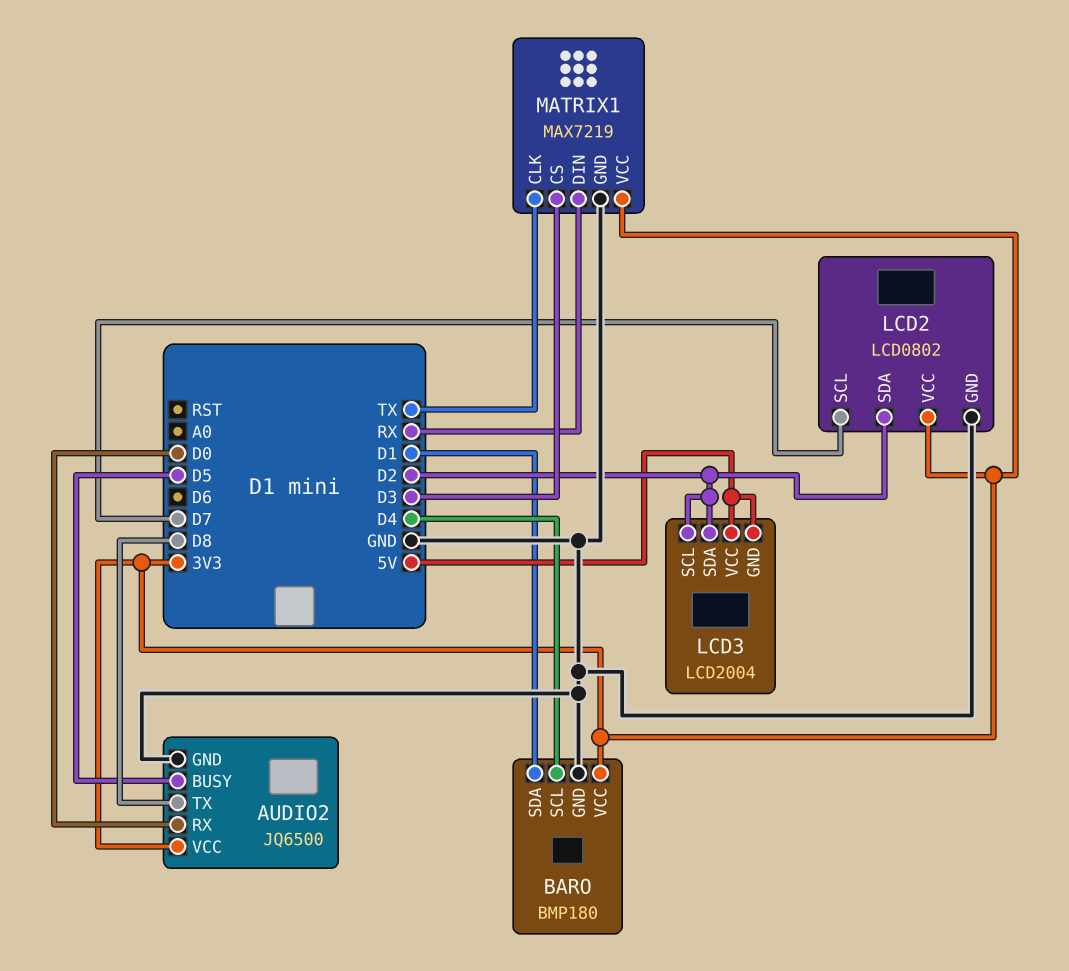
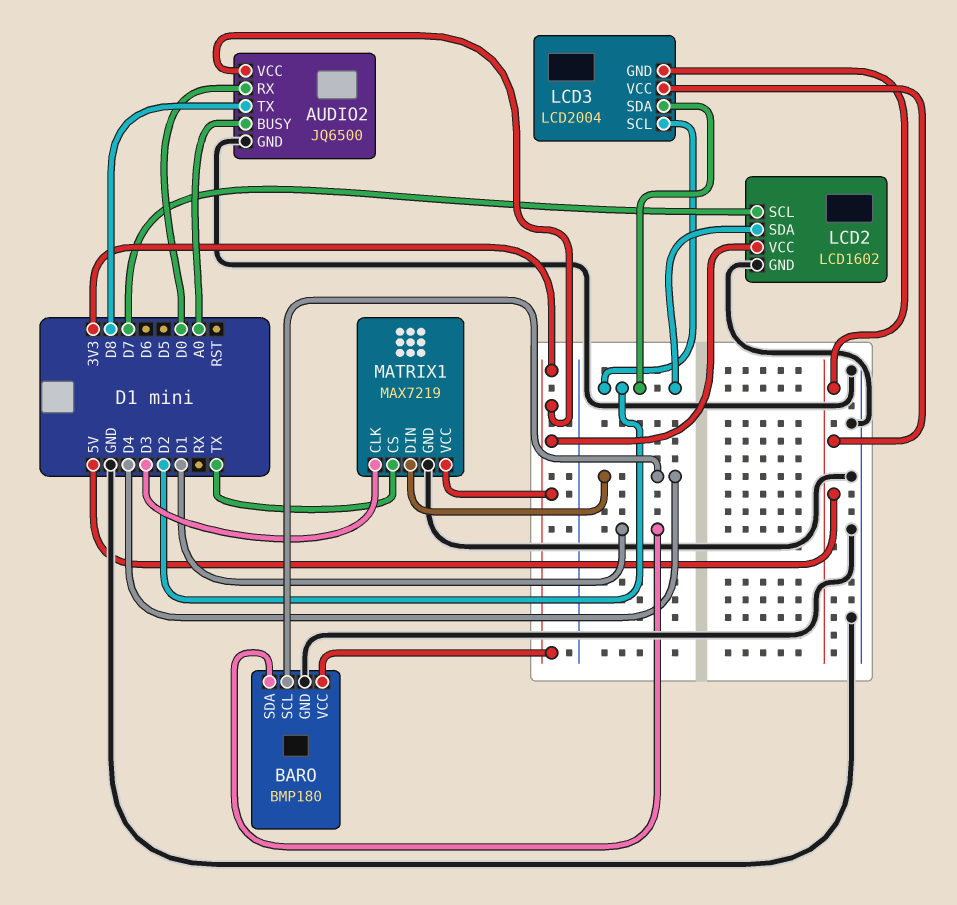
AUDIO2 pin BUSY: D5 -> A0
LCD2: LCD0802 -> LCD1602
MATRIX1 pin CLK: TX -> D3
MATRIX1 pin CS: D3 -> TX
MATRIX1 pin DIN: RX -> D4

